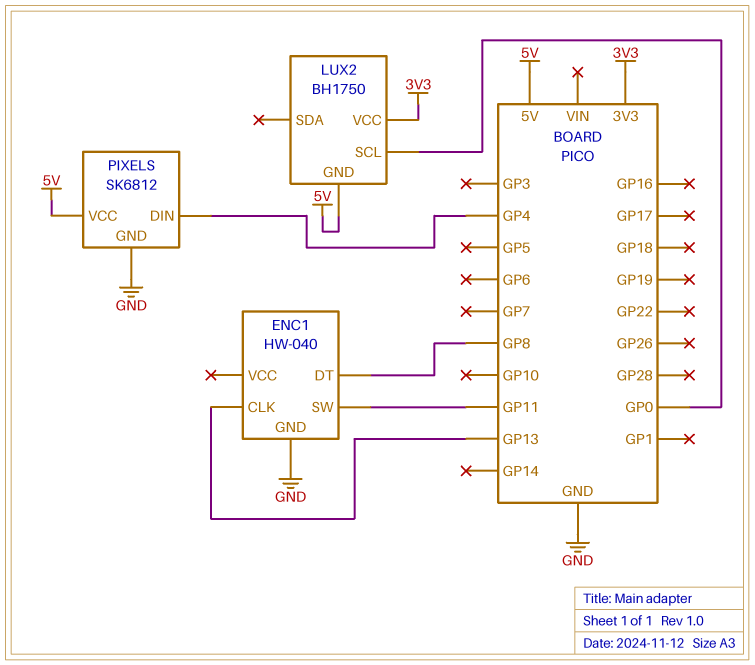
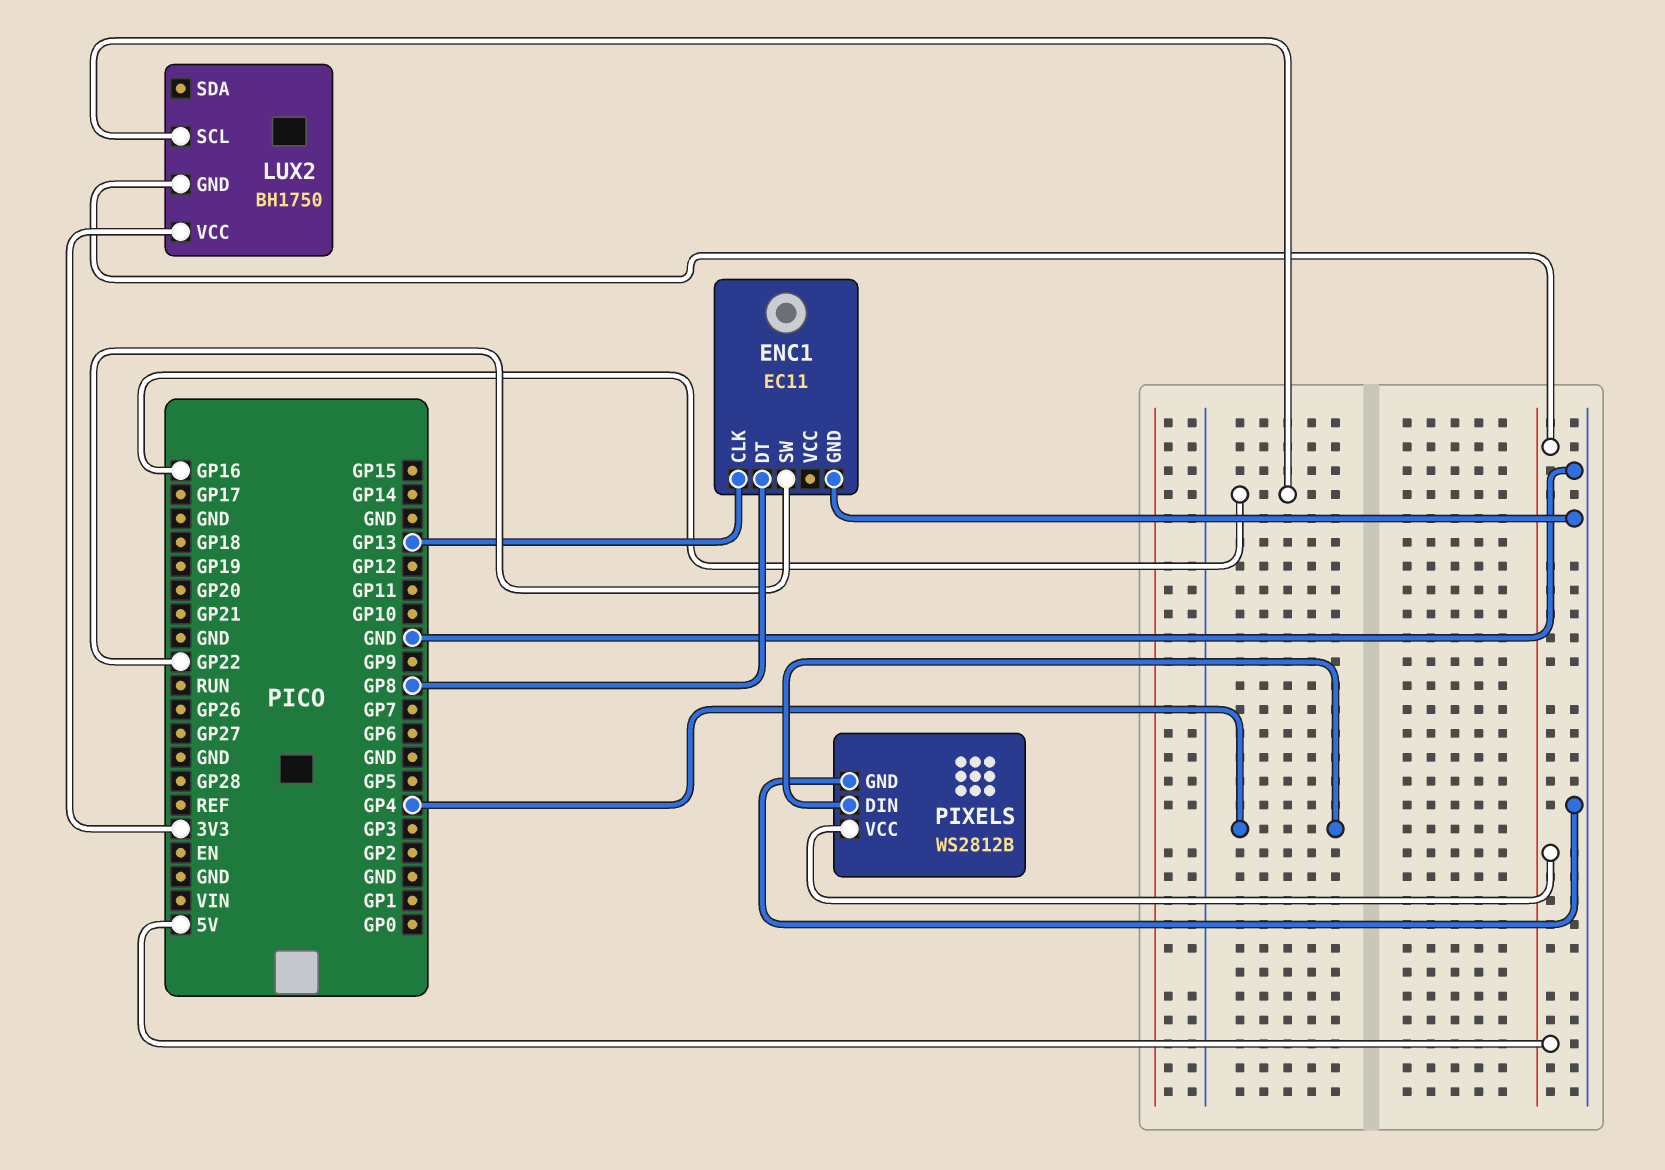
ENC1: HW-040 -> EC11
ENC1 pin SW: GP11 -> GP22
LUX2 pin SCL: GP0 -> GP16
PIXELS: SK6812 -> WS2812B

